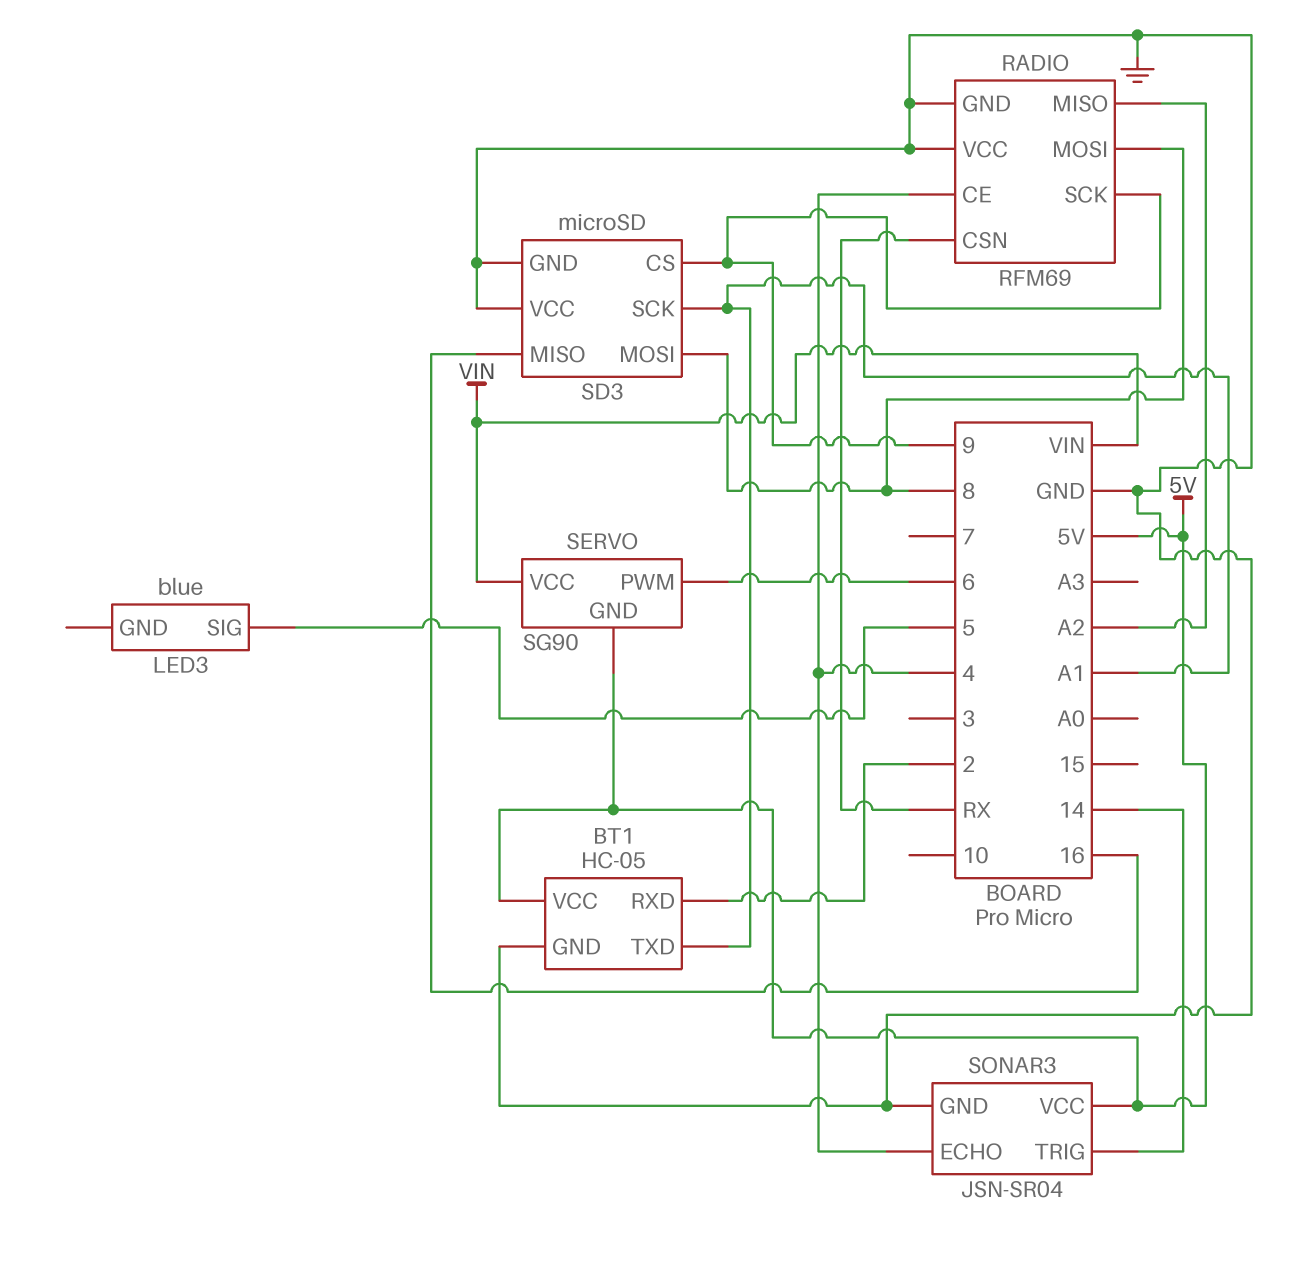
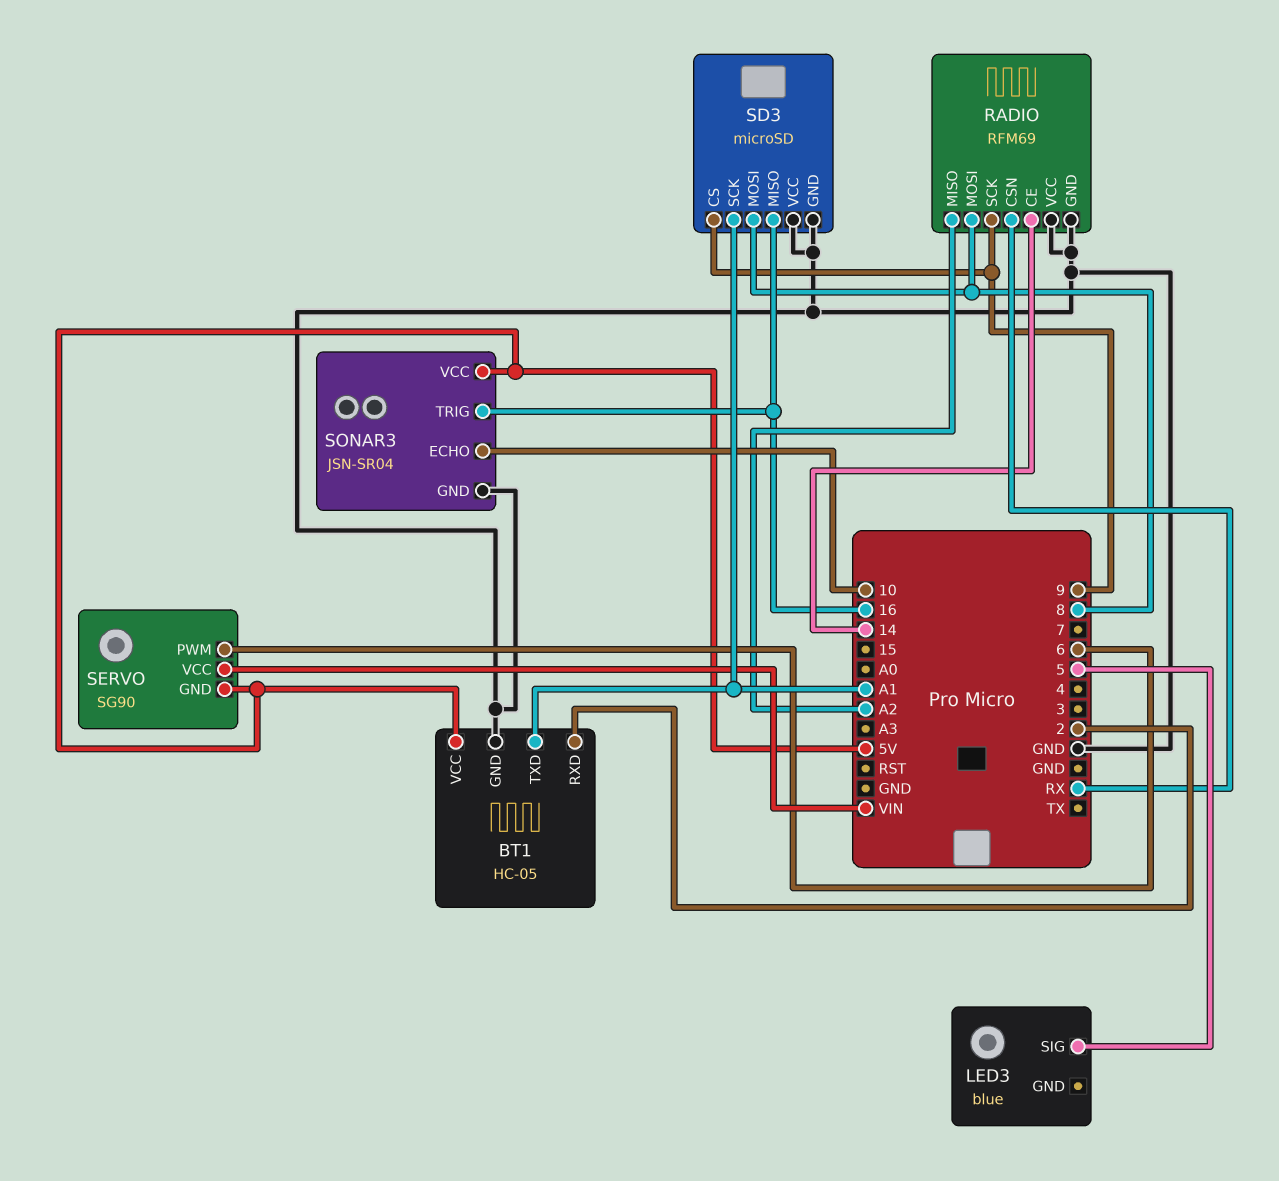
RADIO pin CE: 4 -> 14
SONAR3 pin ECHO: 4 -> 10
SONAR3 pin TRIG: 14 -> 16

